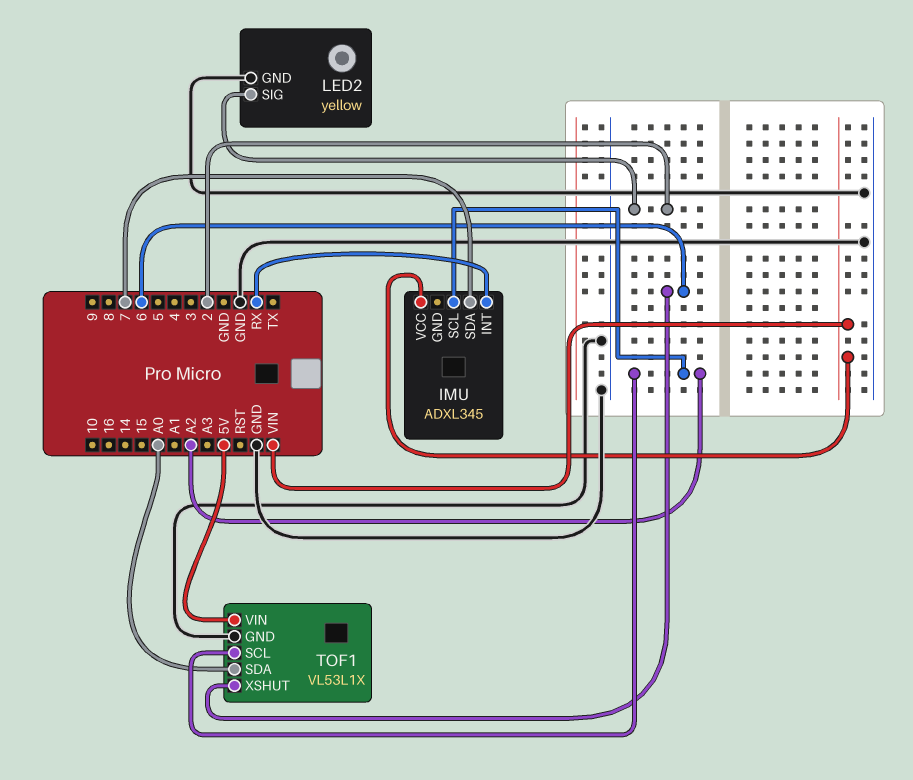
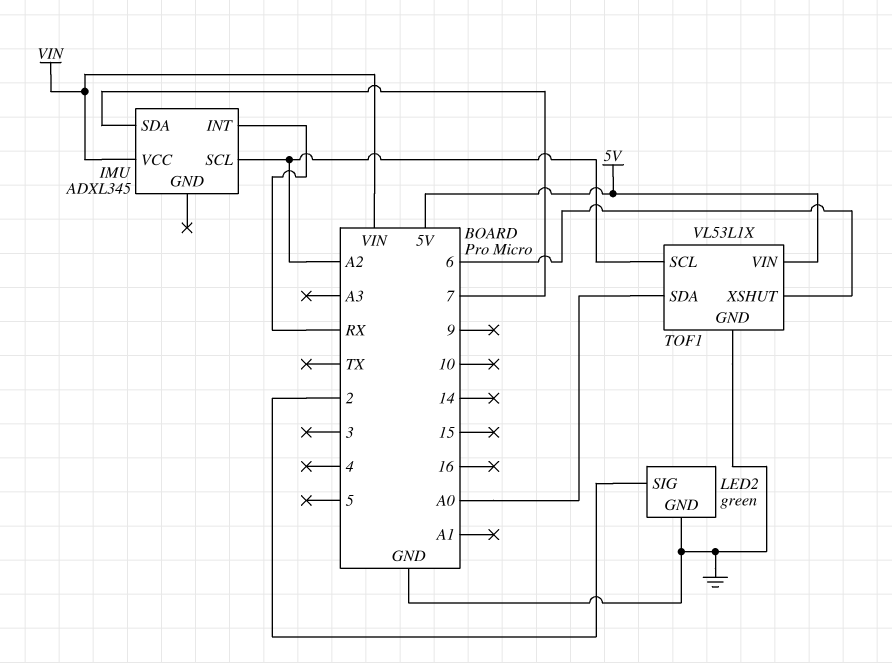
LED2: yellow -> green

